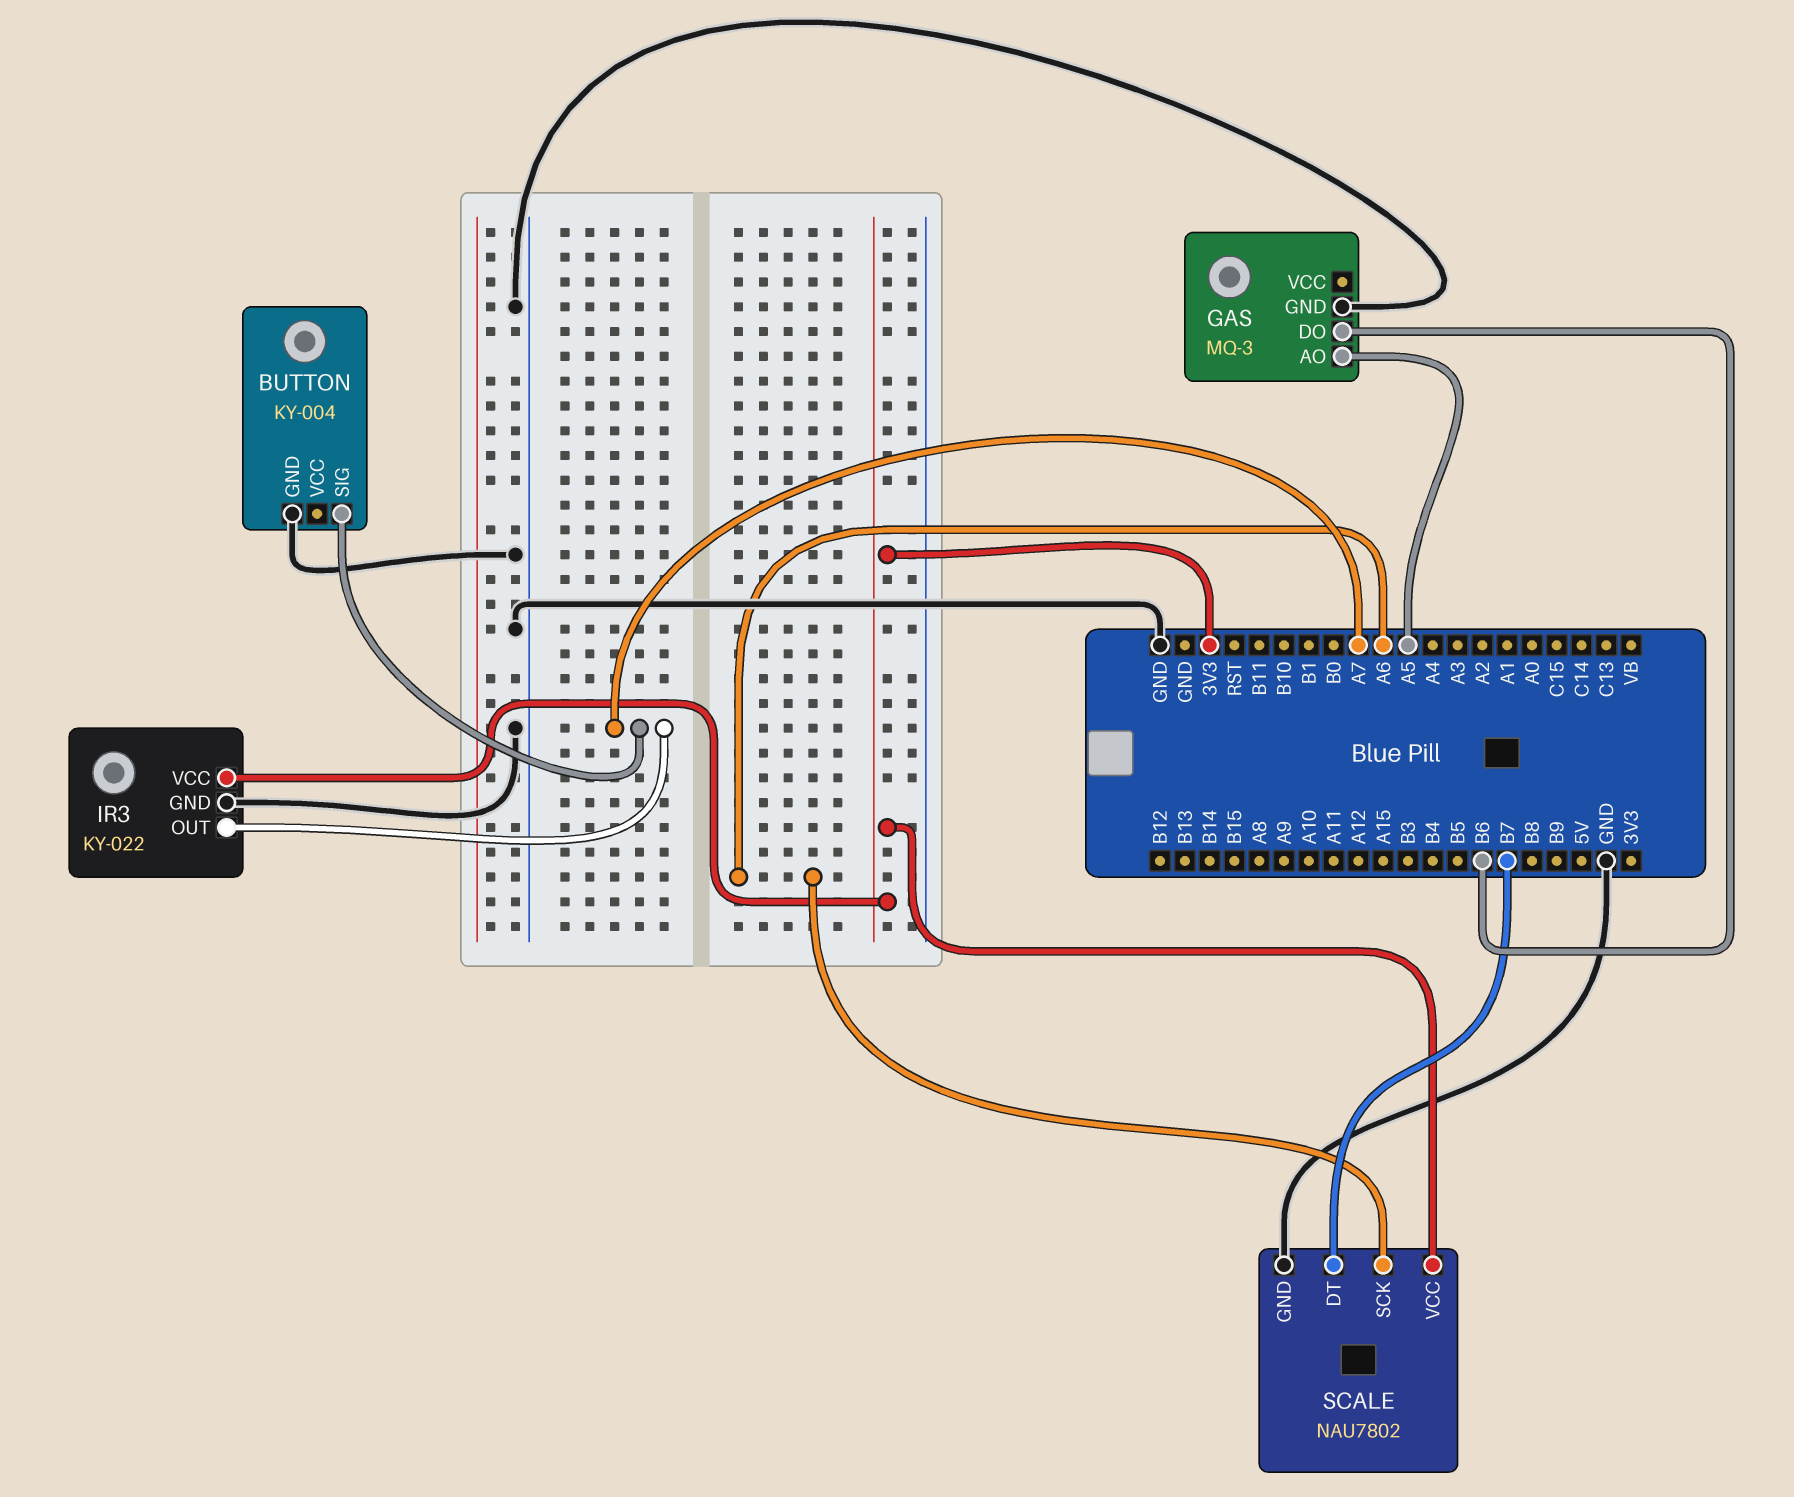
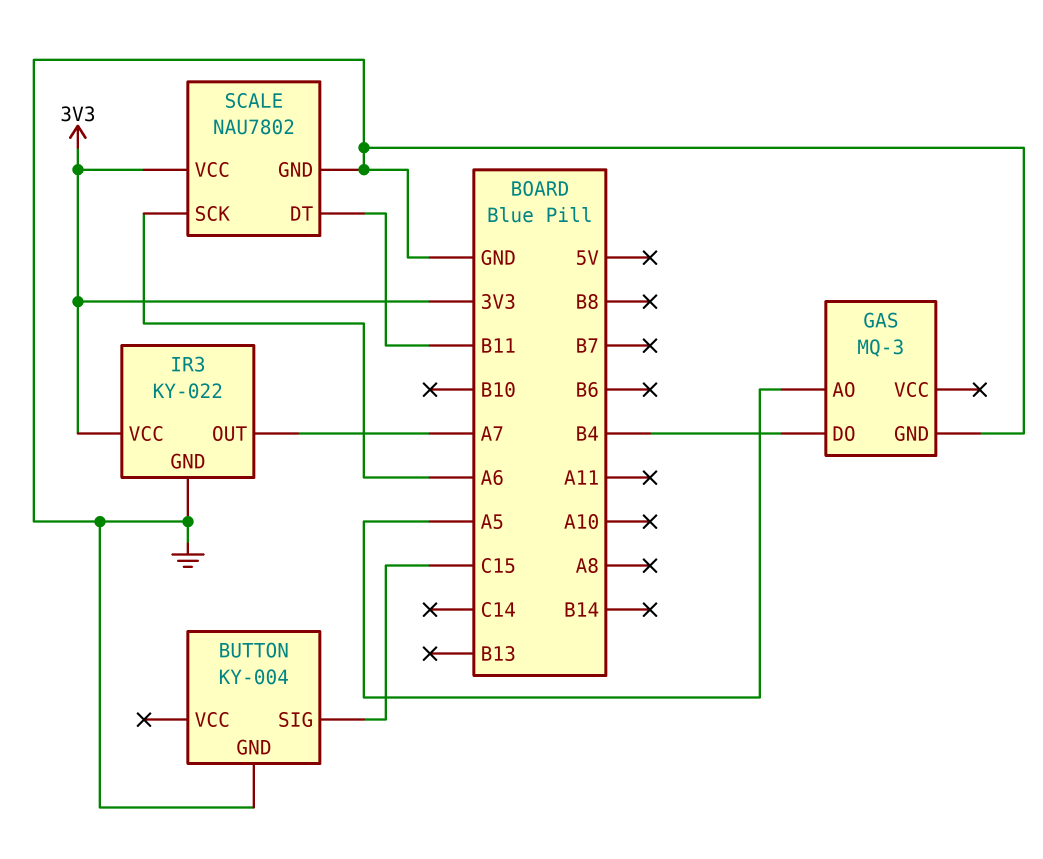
BUTTON pin SIG: A7 -> C15
GAS pin DO: B6 -> B4
SCALE pin DT: B7 -> B11

